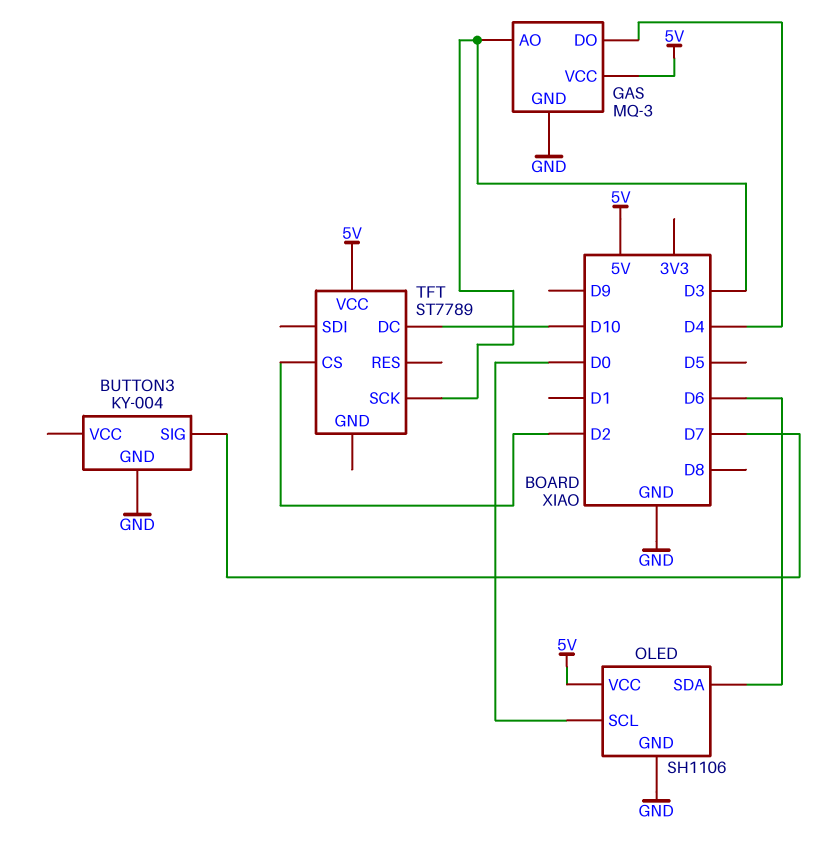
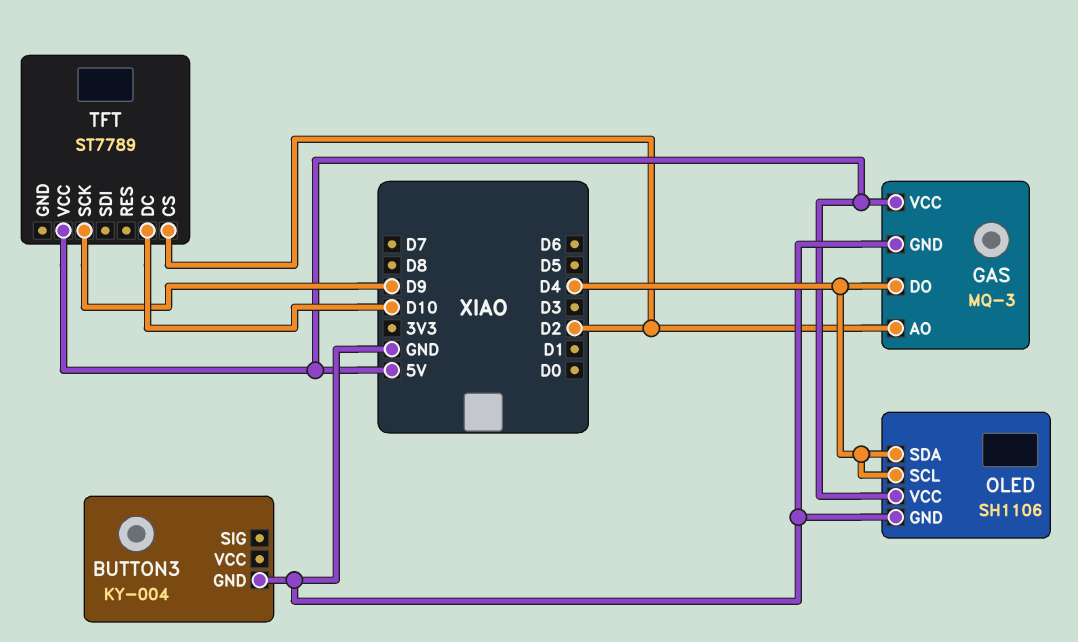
BUTTON3 pin SIG: D7 -> none
GAS pin AO: D3 -> D2
OLED pin SCL: D0 -> D4
OLED pin SDA: D6 -> D4
TFT pin SCK: D3 -> D9

